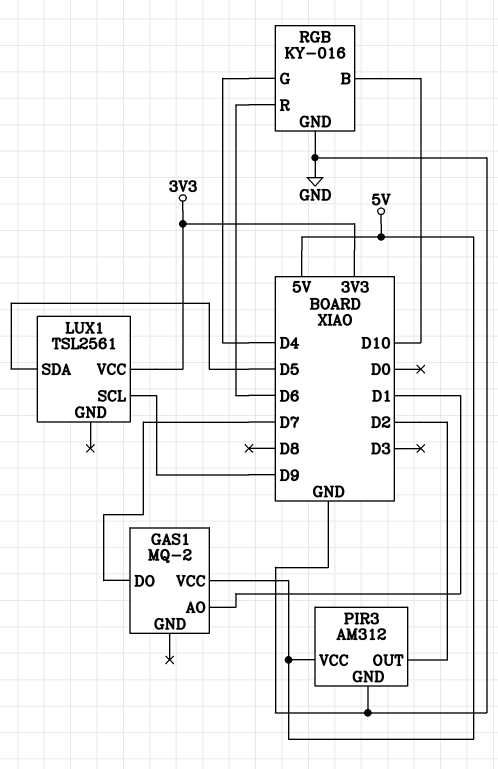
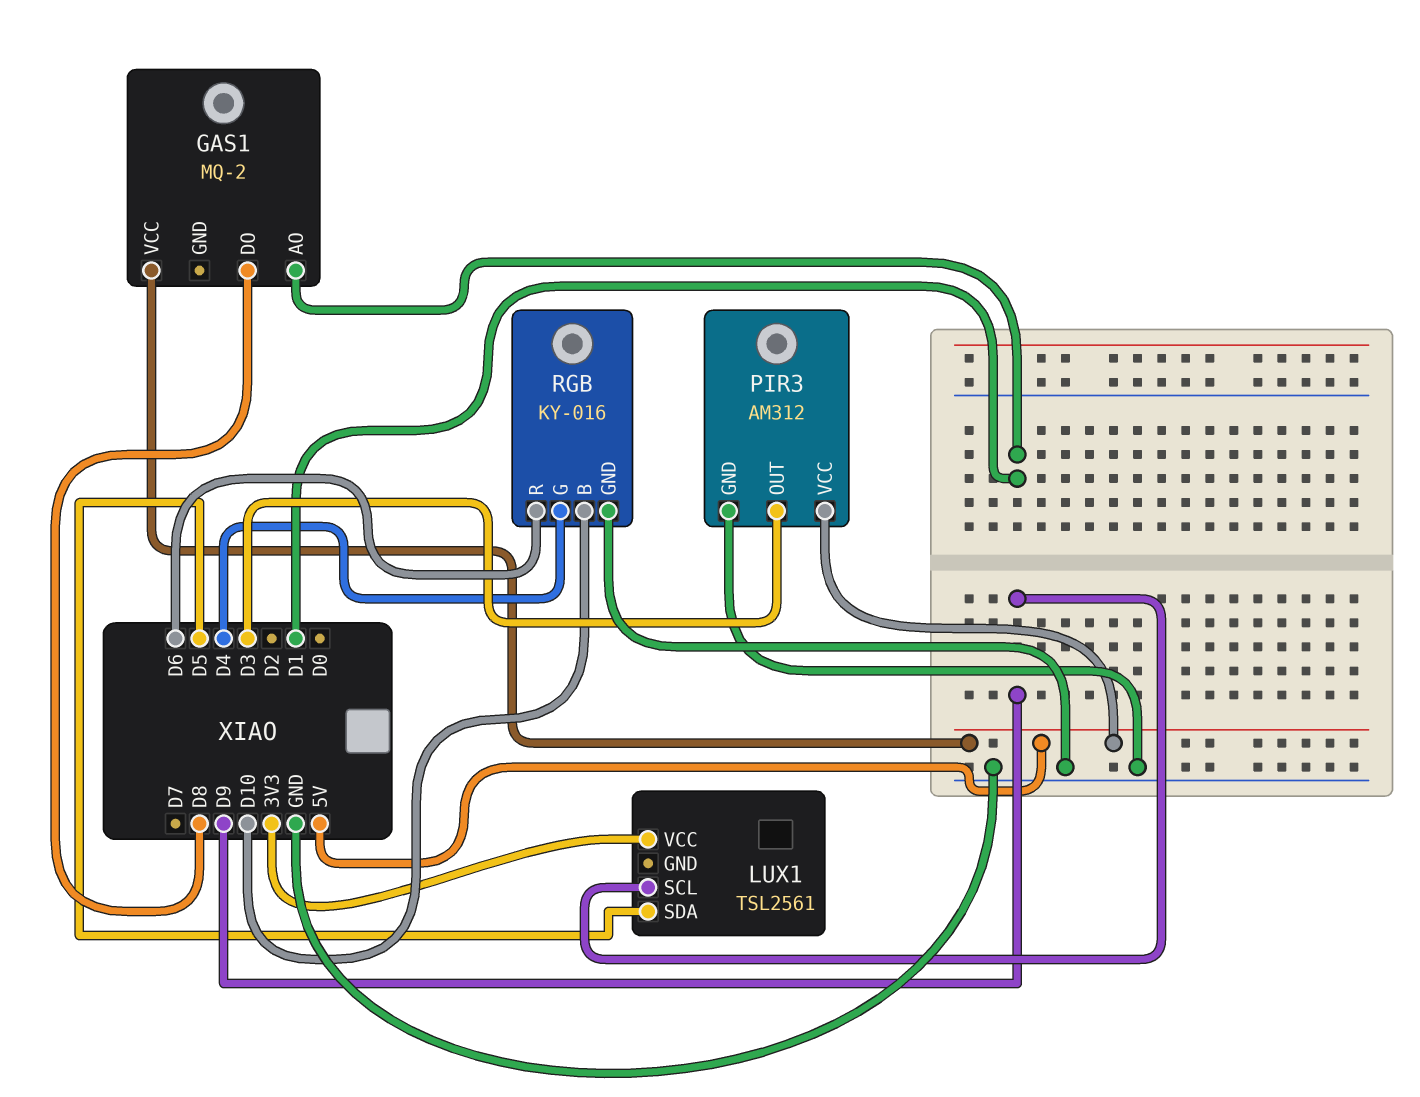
GAS1 pin DO: D7 -> D8
PIR3 pin OUT: D2 -> D3

